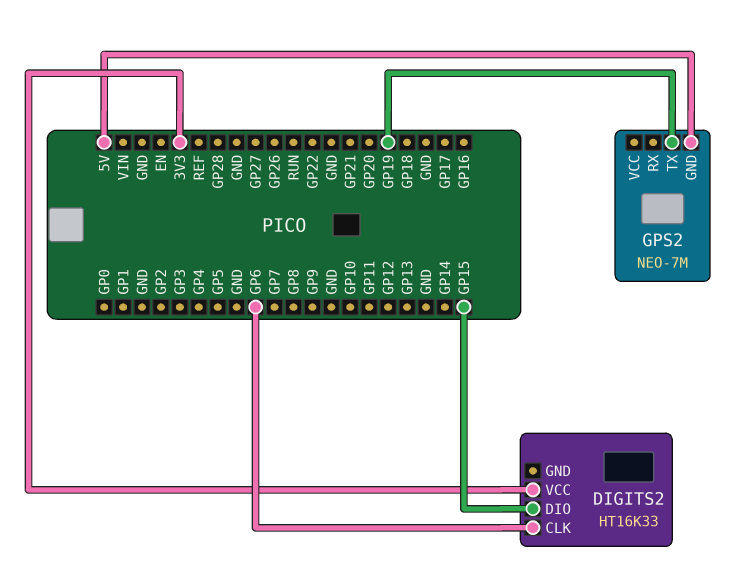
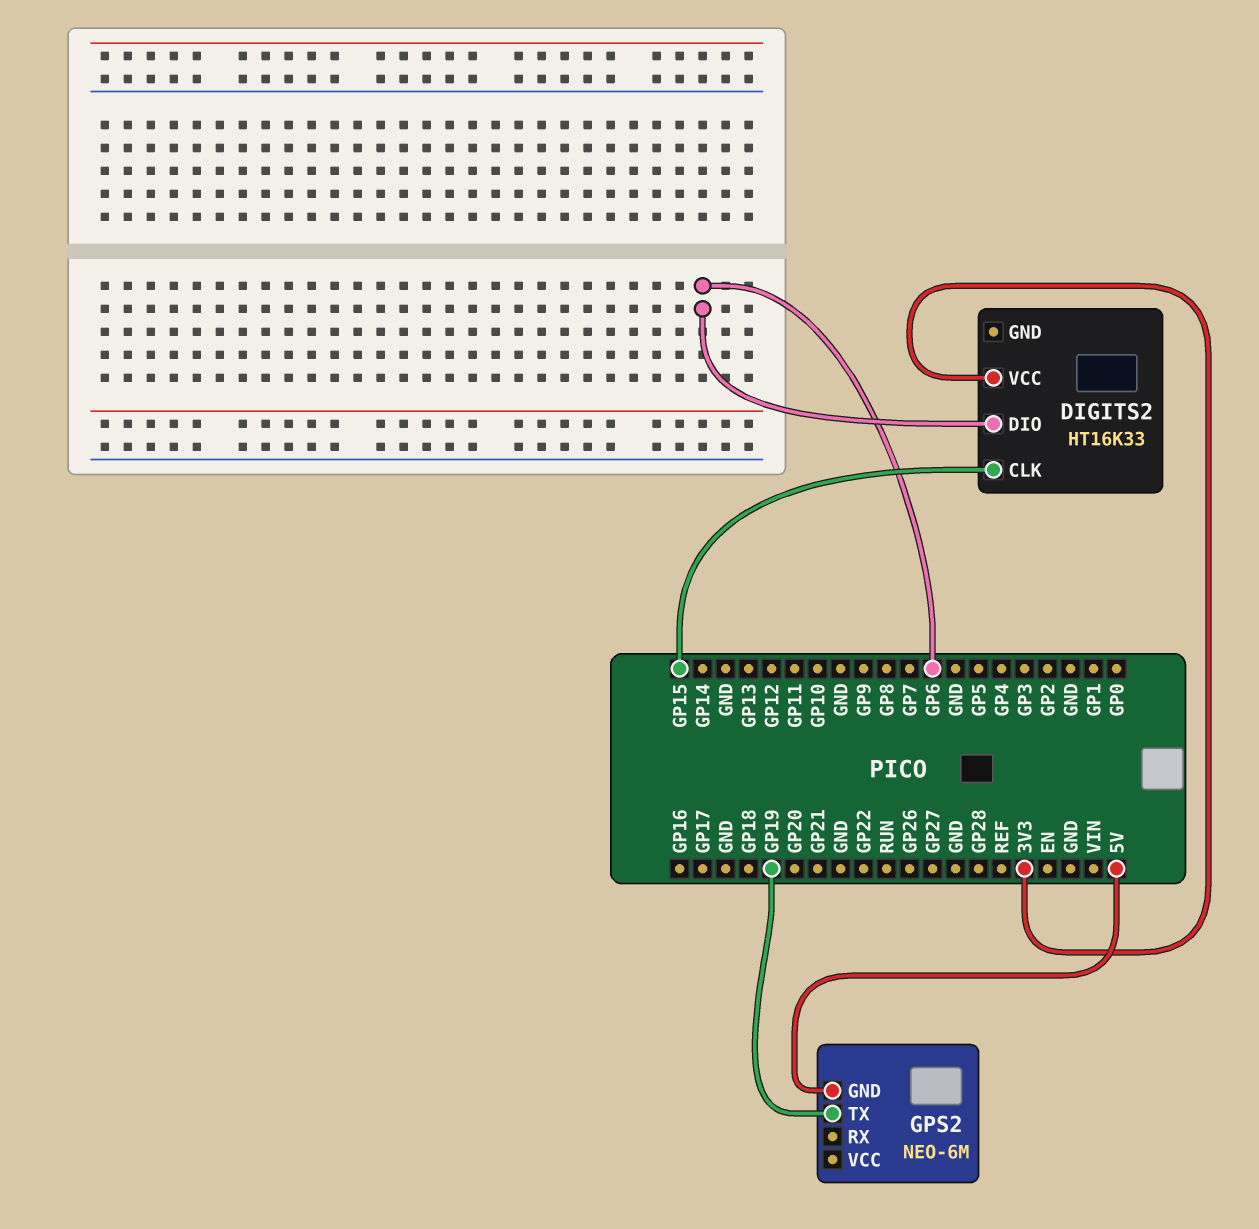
DIGITS2 pin CLK: GP6 -> GP15
DIGITS2 pin DIO: GP15 -> GP6
GPS2: NEO-7M -> NEO-6M

